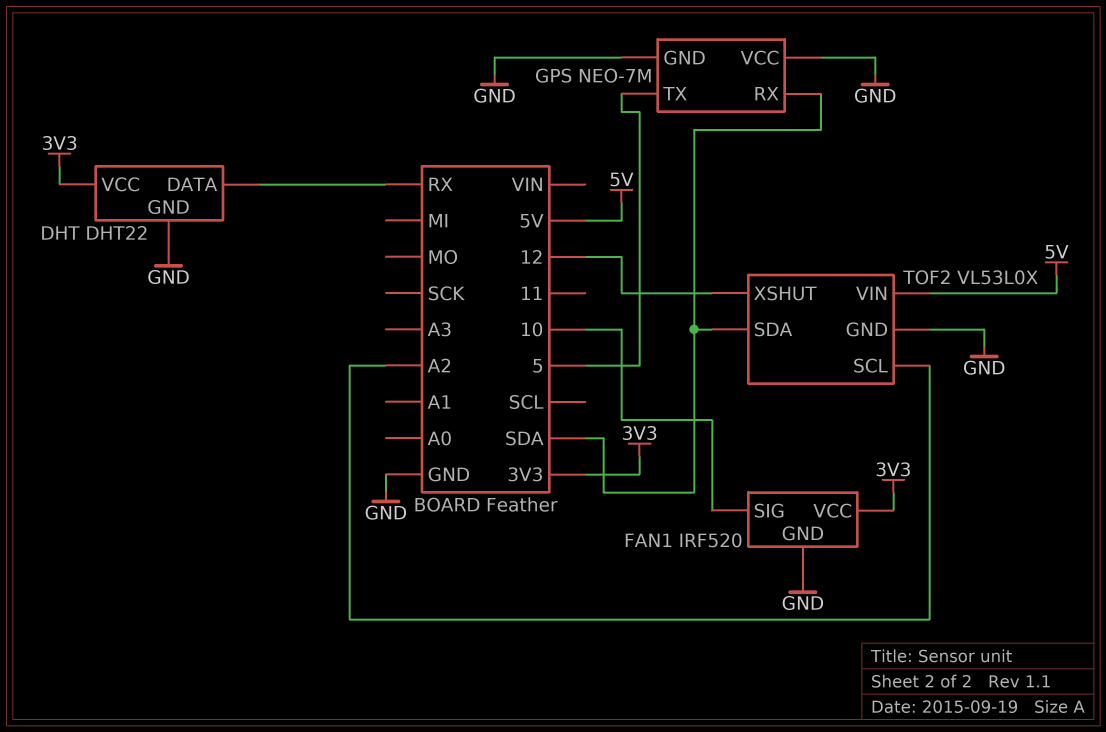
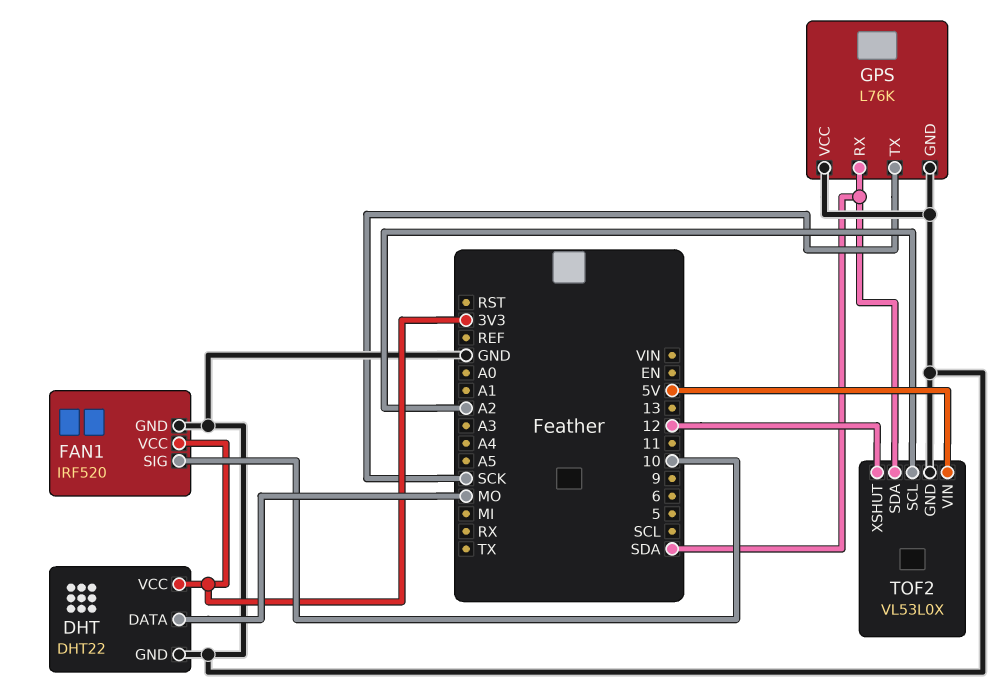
DHT pin DATA: RX -> MO
GPS: NEO-7M -> L76K
GPS pin TX: 5 -> SCK

